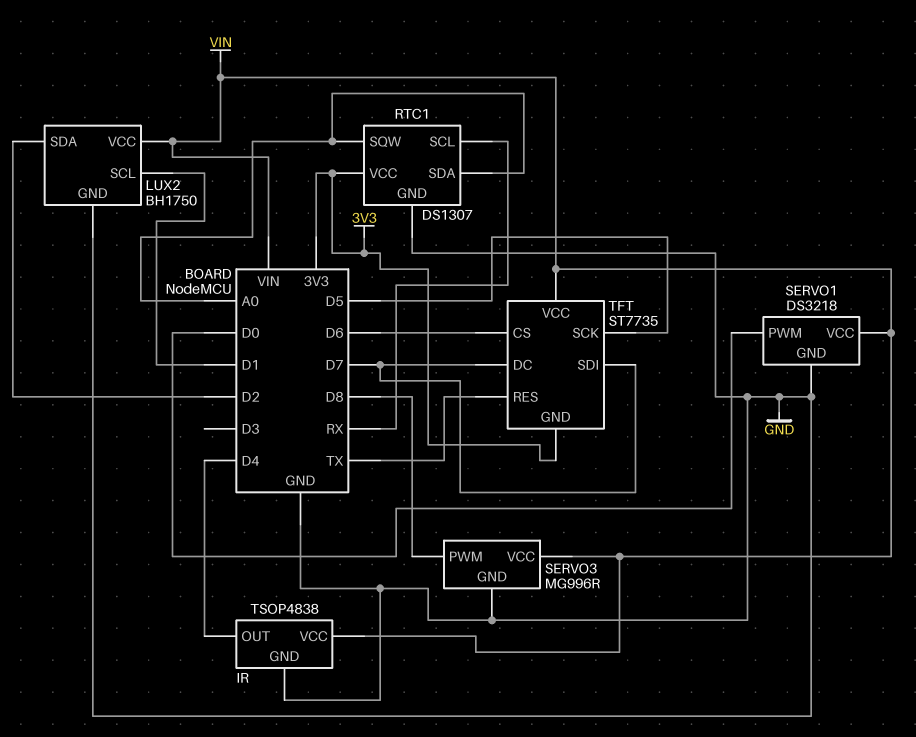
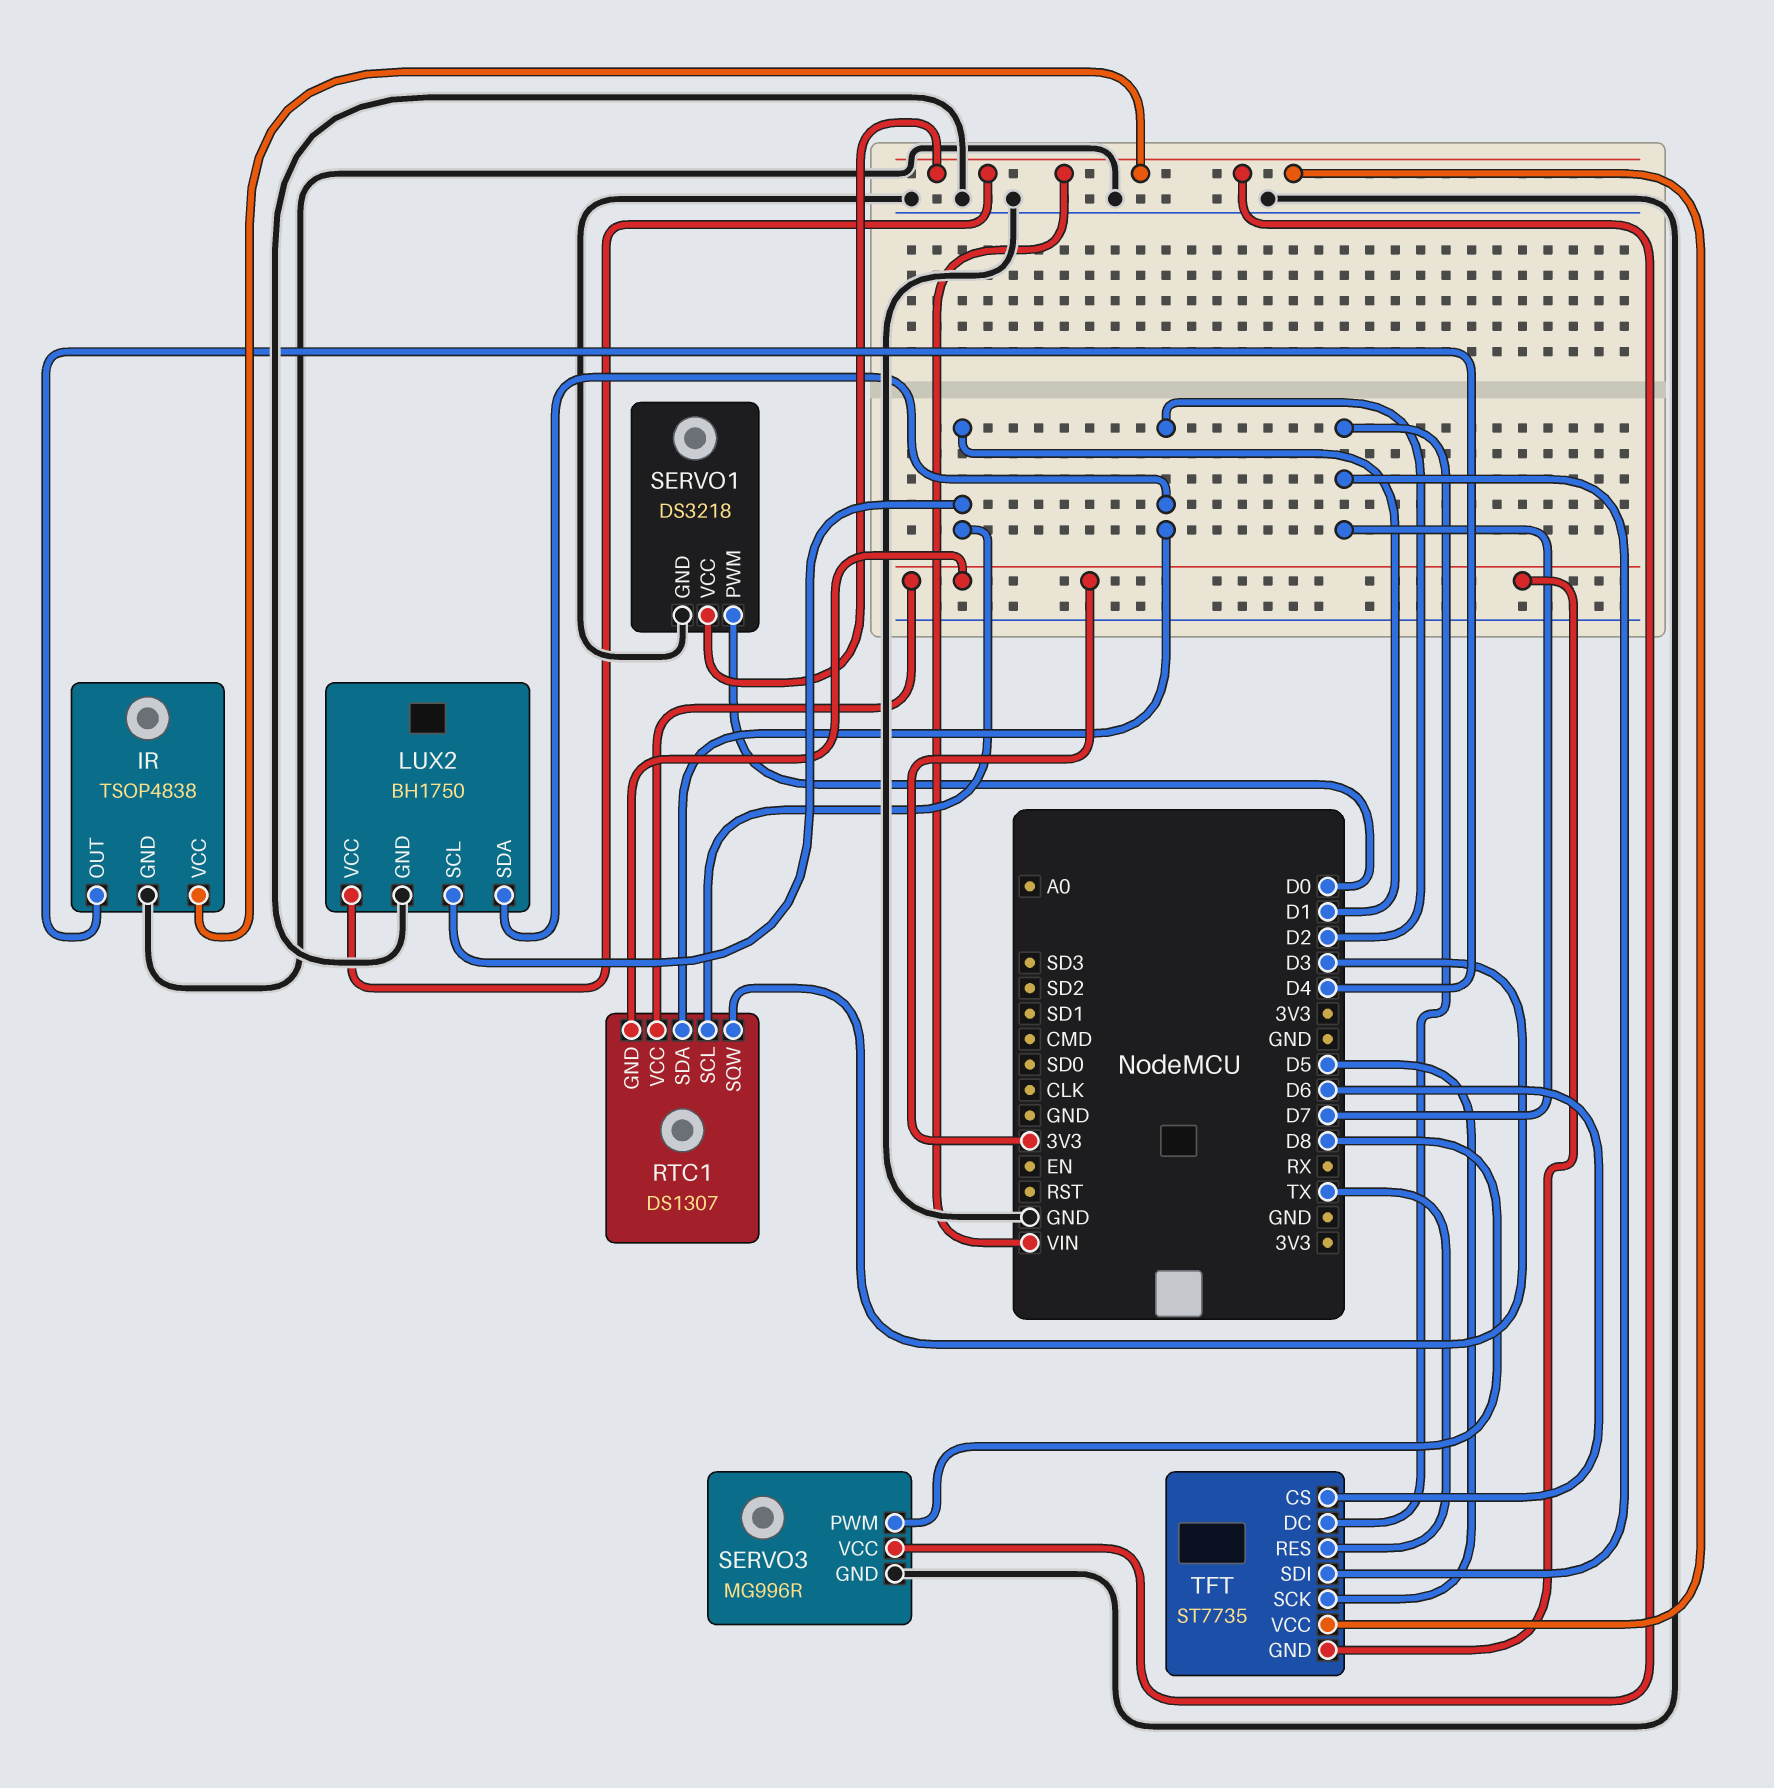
RTC1 pin GND: GND -> 3V3
RTC1 pin SCL: RX -> D1
RTC1 pin SDA: A0 -> D2
RTC1 pin SQW: A0 -> D3

